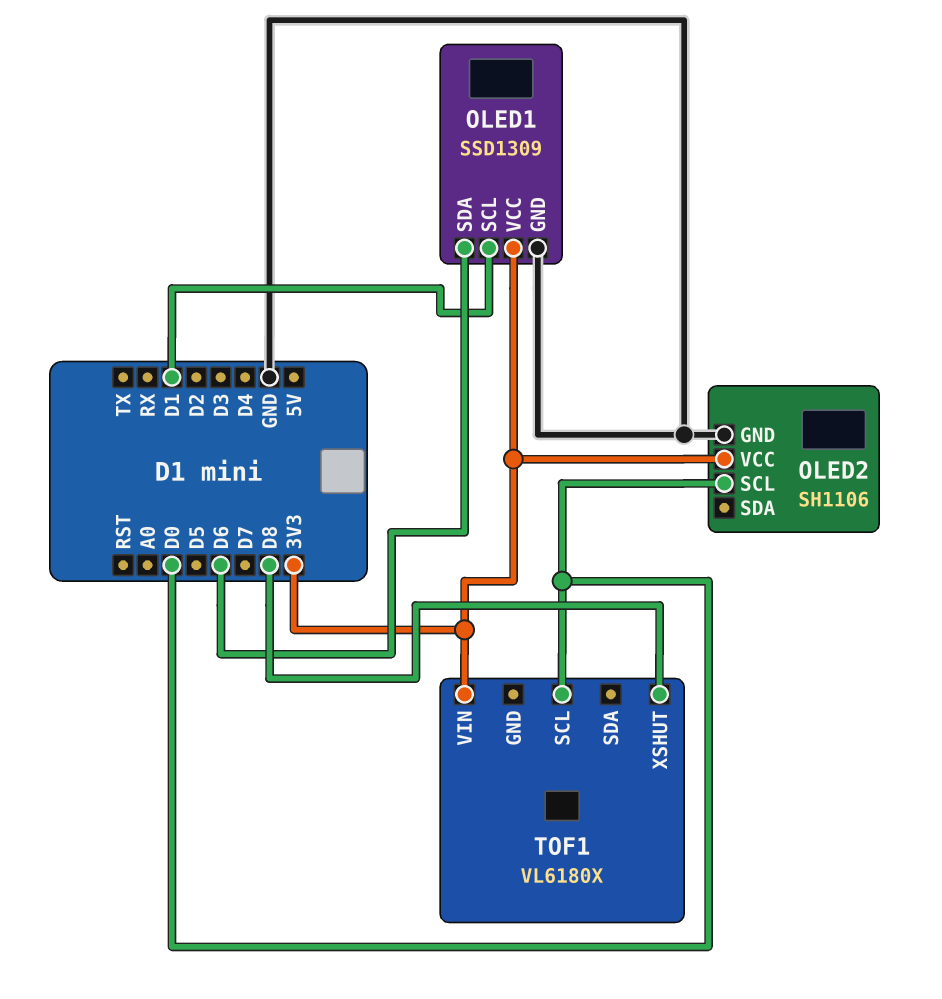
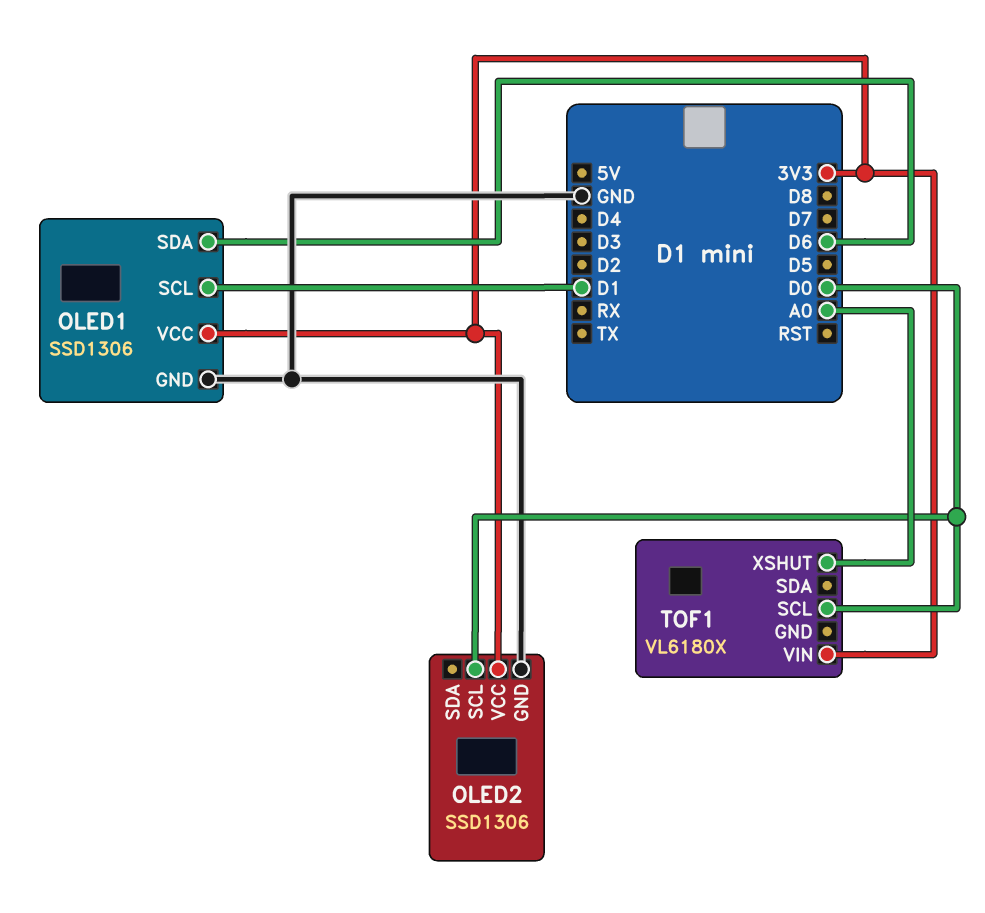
OLED1: SSD1309 -> SSD1306
OLED2: SH1106 -> SSD1306
TOF1 pin XSHUT: D8 -> A0

